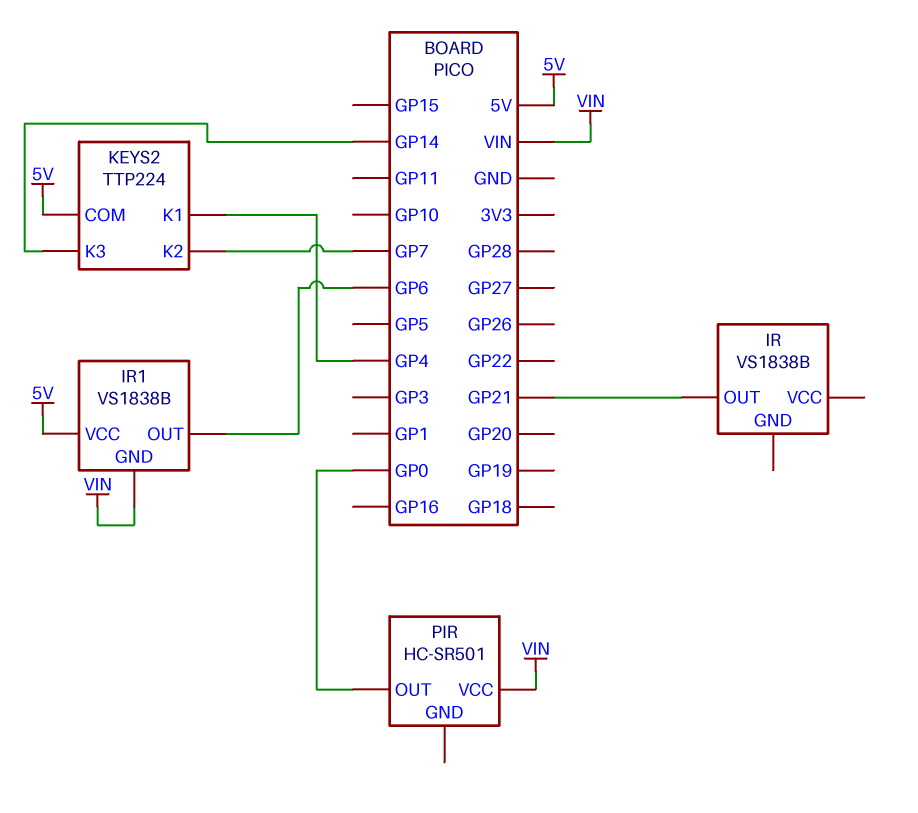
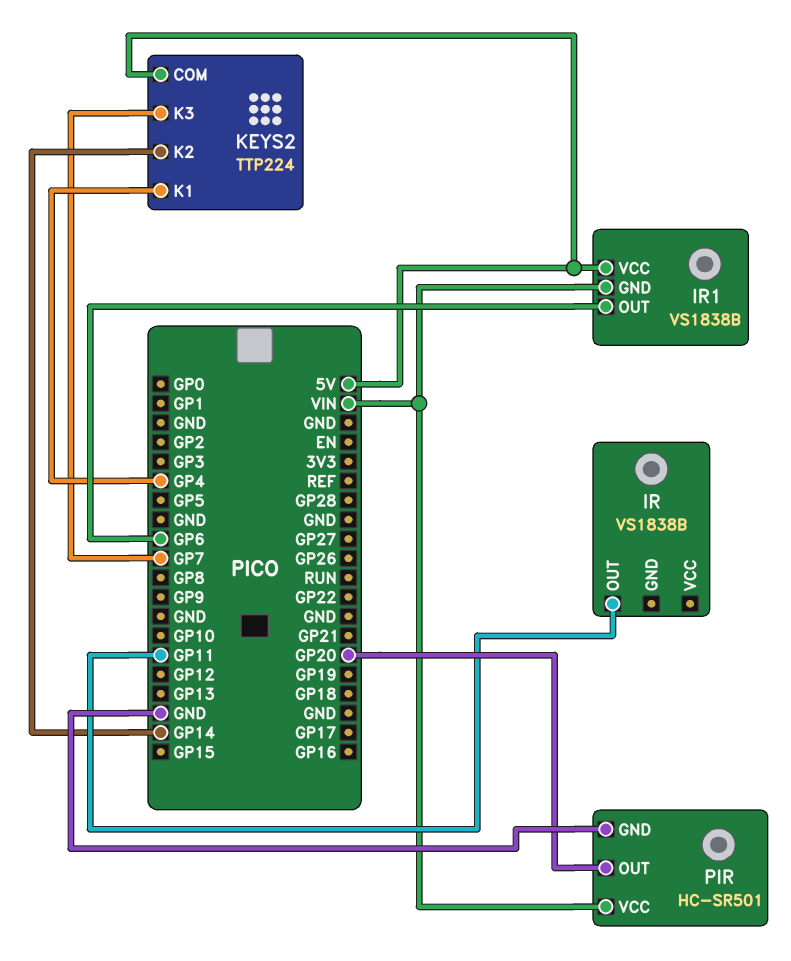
IR pin OUT: GP21 -> GP11
KEYS2 pin K2: GP7 -> GP14
KEYS2 pin K3: GP14 -> GP7
PIR pin GND: none -> GND
PIR pin OUT: GP0 -> GP20

